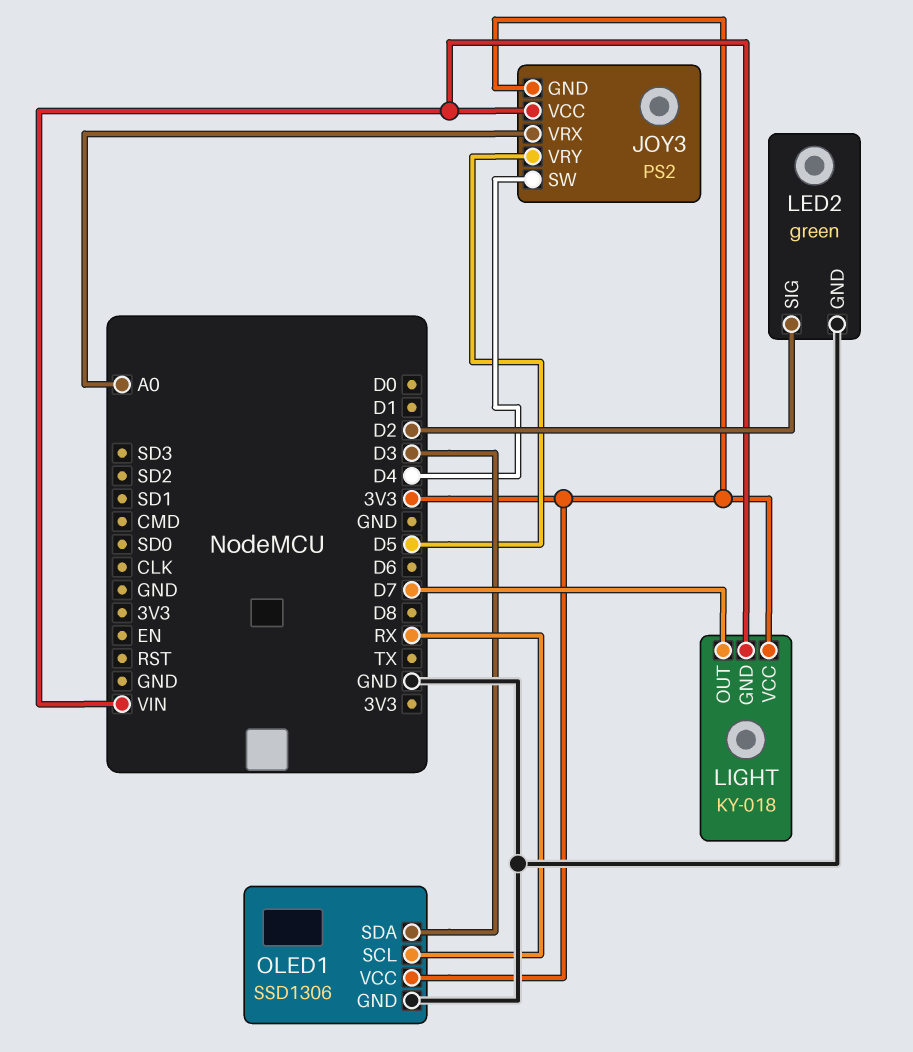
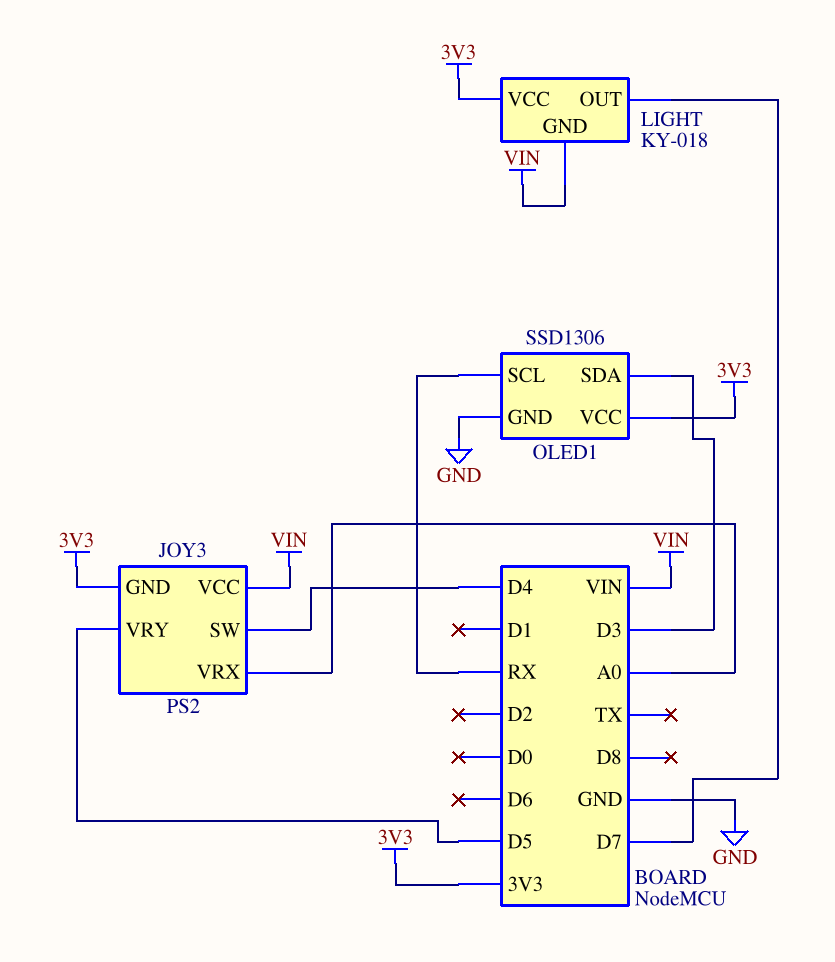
LED2: green -> none
LED2 pin GND: GND -> none
LED2 pin SIG: D2 -> none

